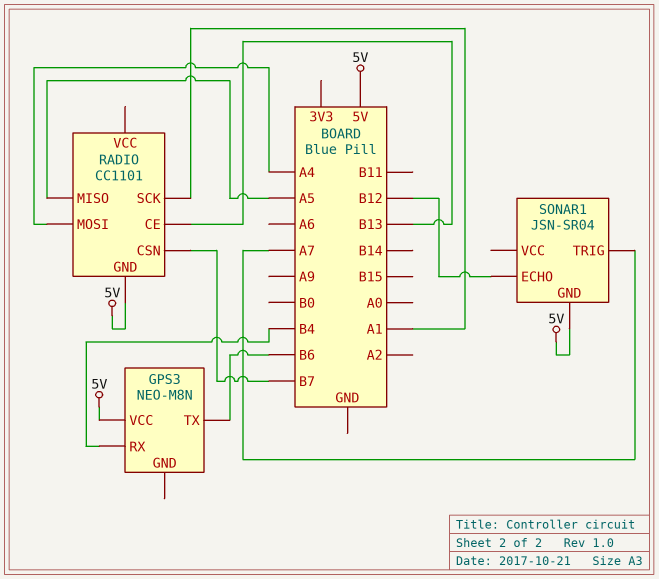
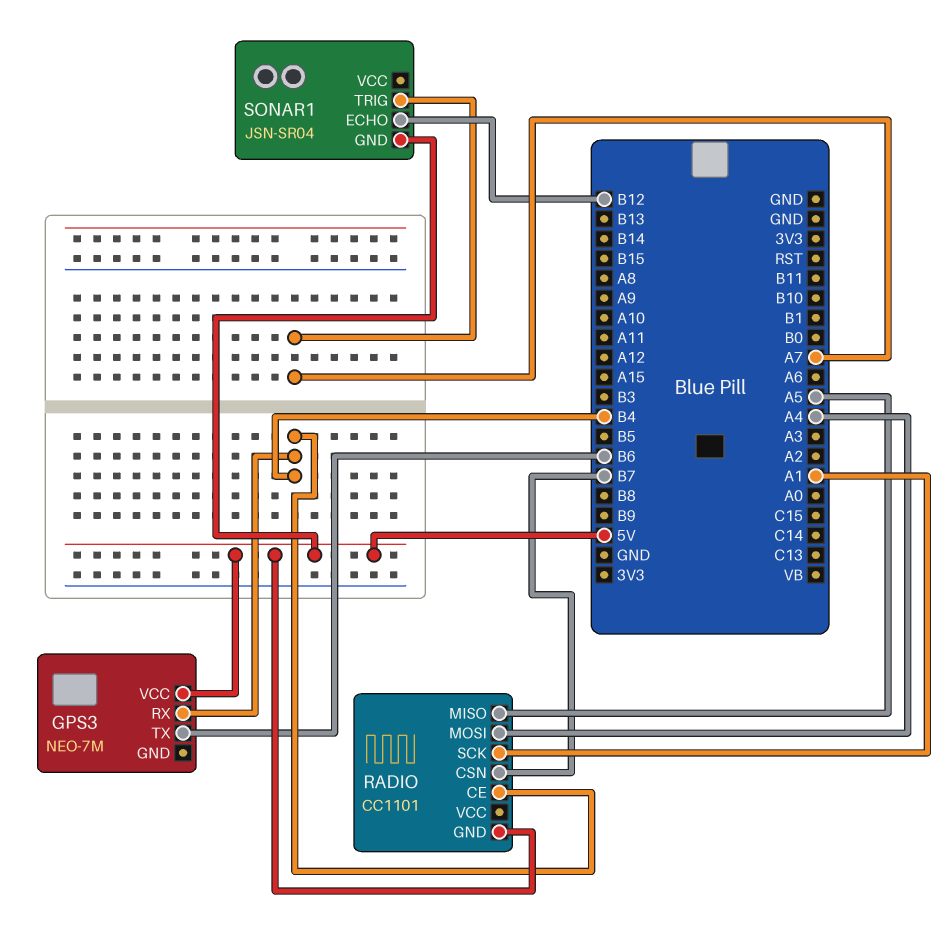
GPS3: NEO-M8N -> NEO-7M
RADIO pin CE: B13 -> B4

